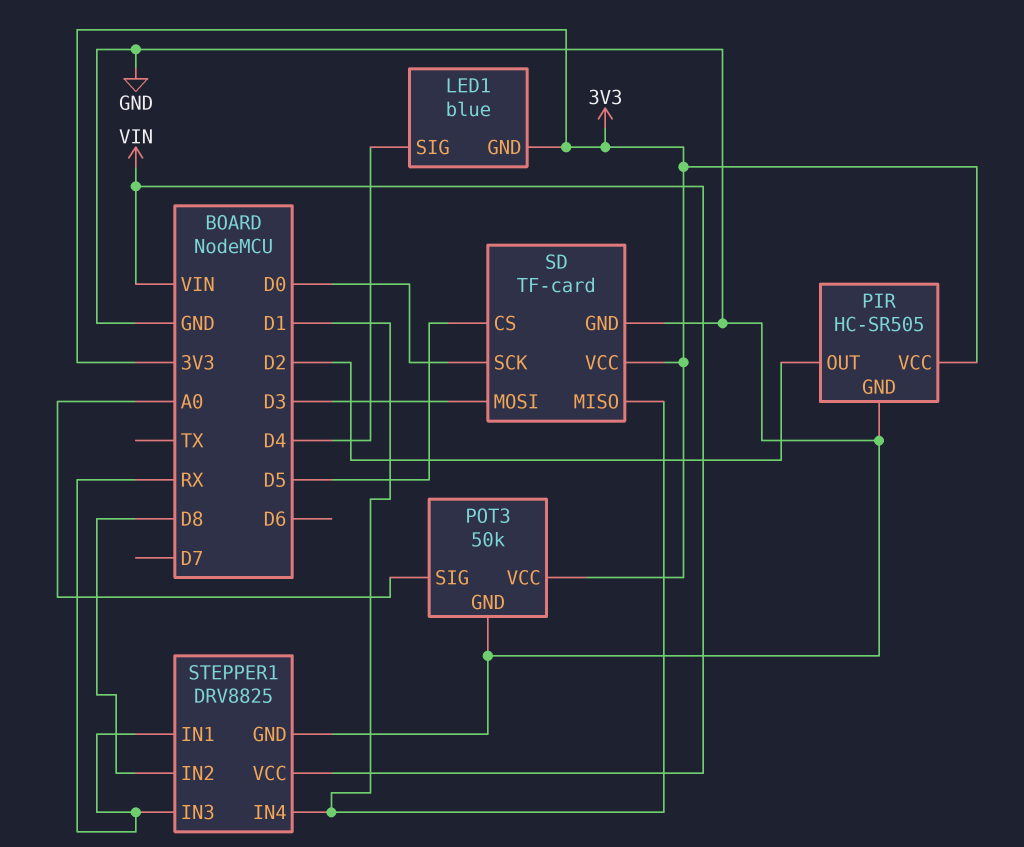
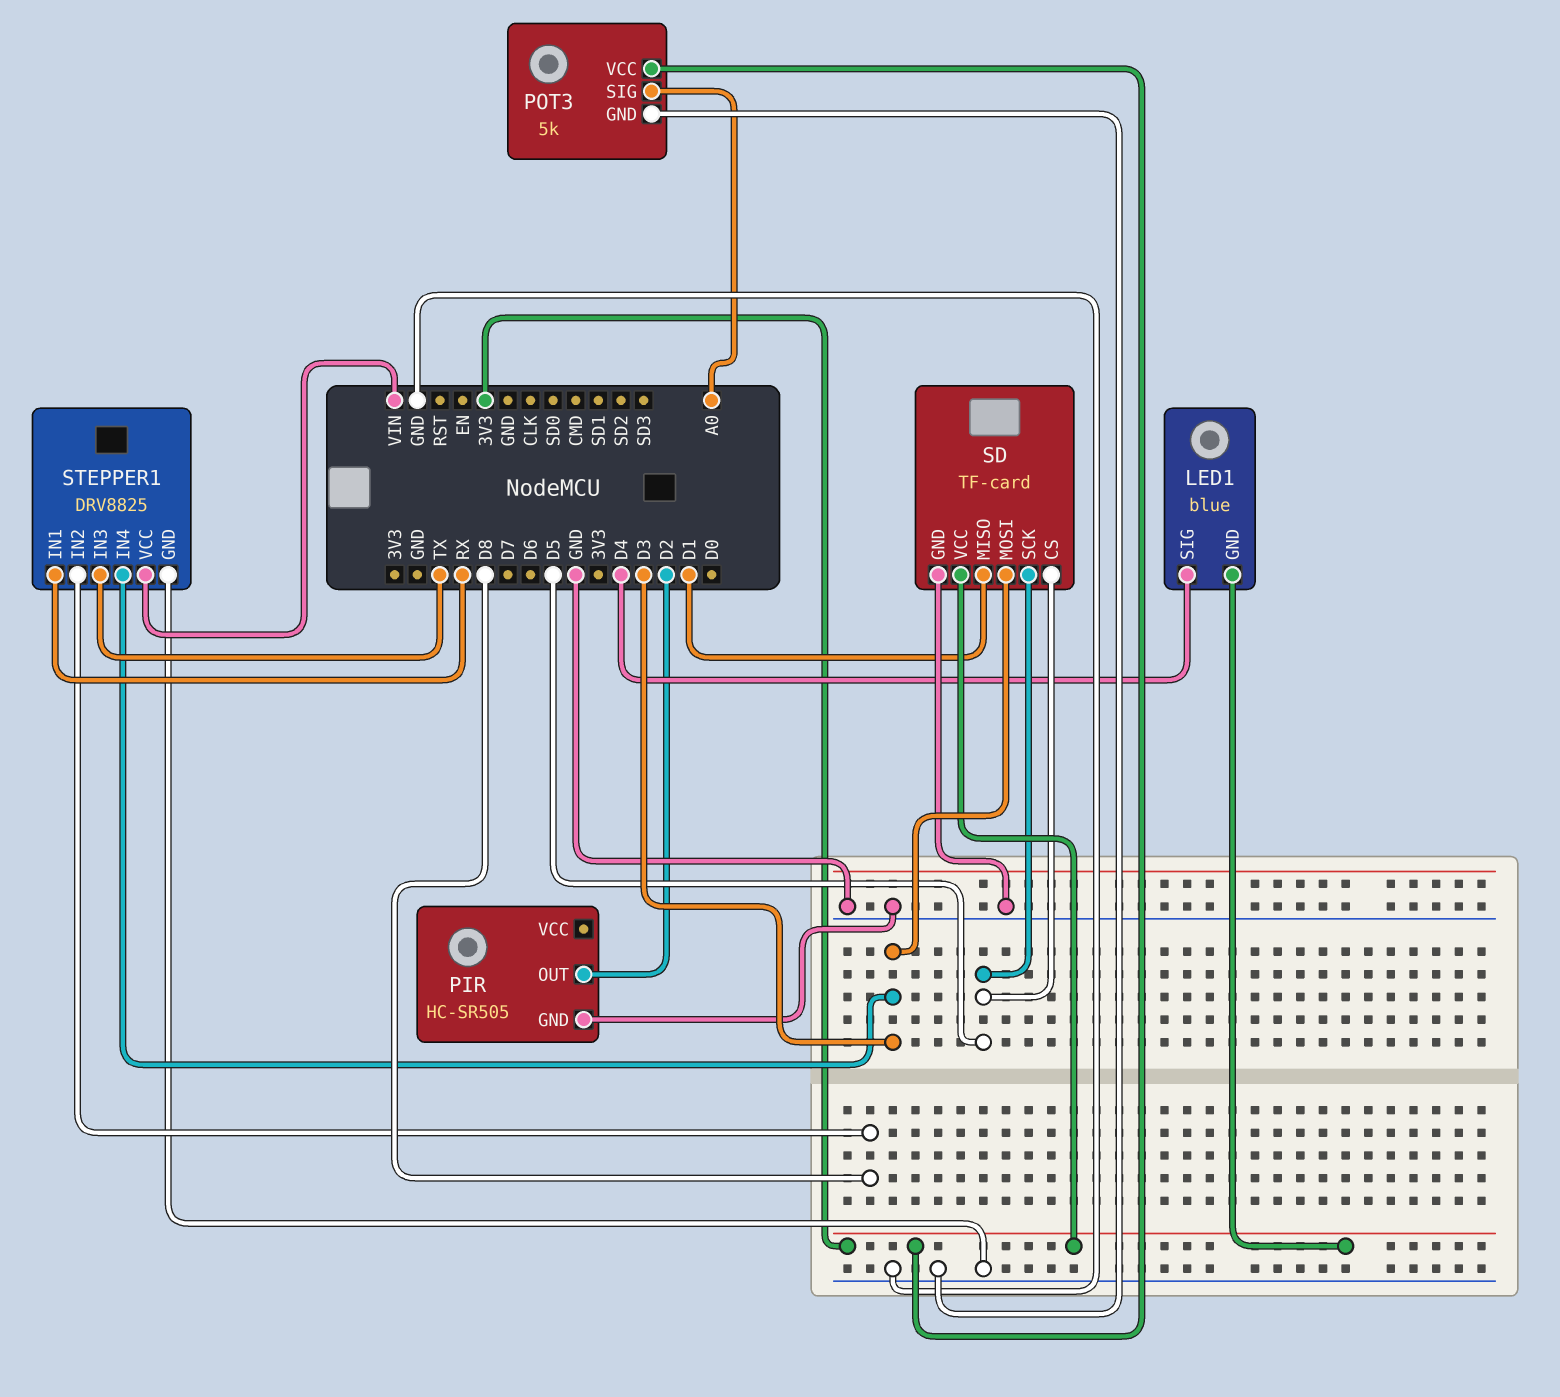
PIR pin VCC: 3V3 -> none
POT3: 50k -> 5k
SD pin SCK: D0 -> D5
STEPPER1 pin IN3: RX -> TX
STEPPER1 pin IN4: D1 -> D3

